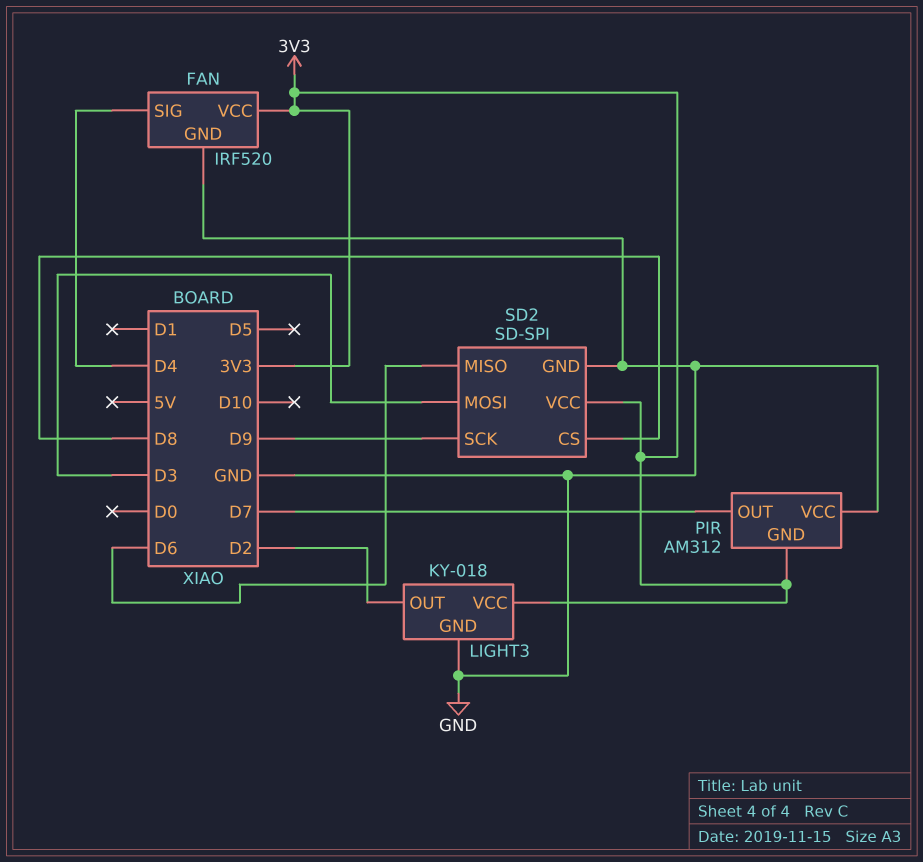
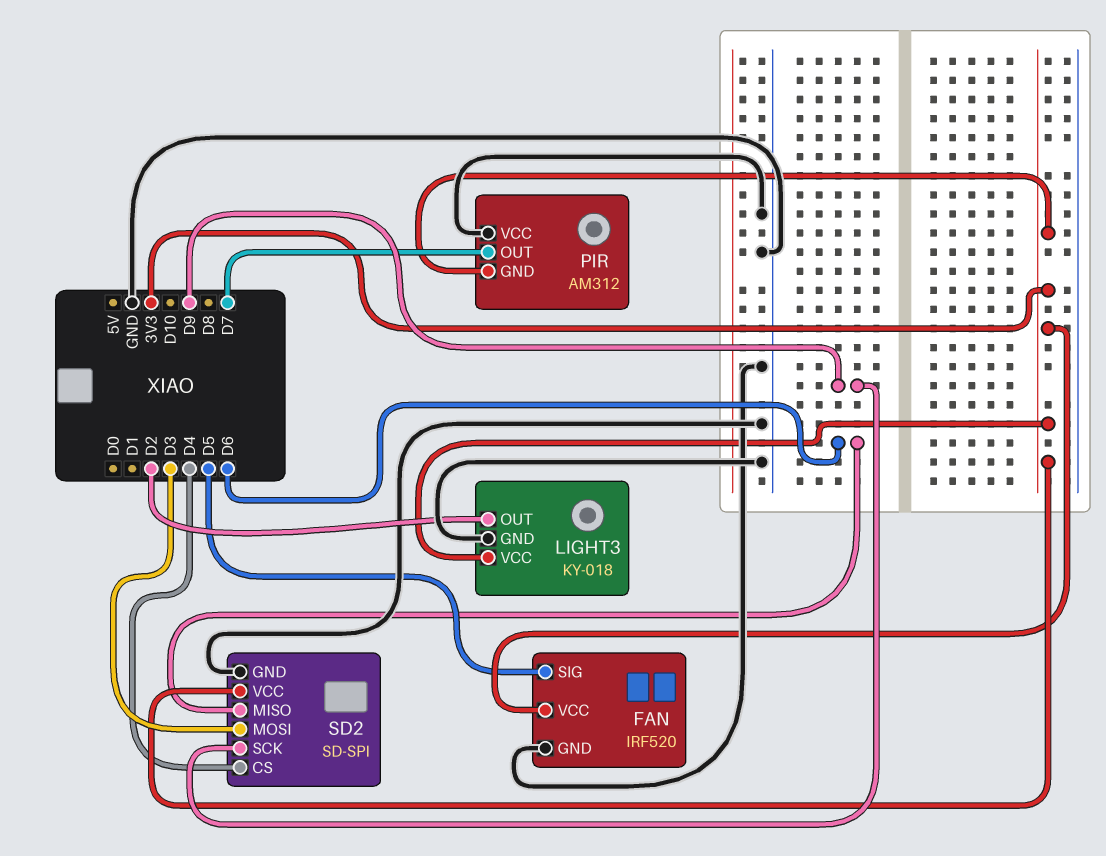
FAN pin SIG: D4 -> D5
SD2 pin CS: D8 -> D4

